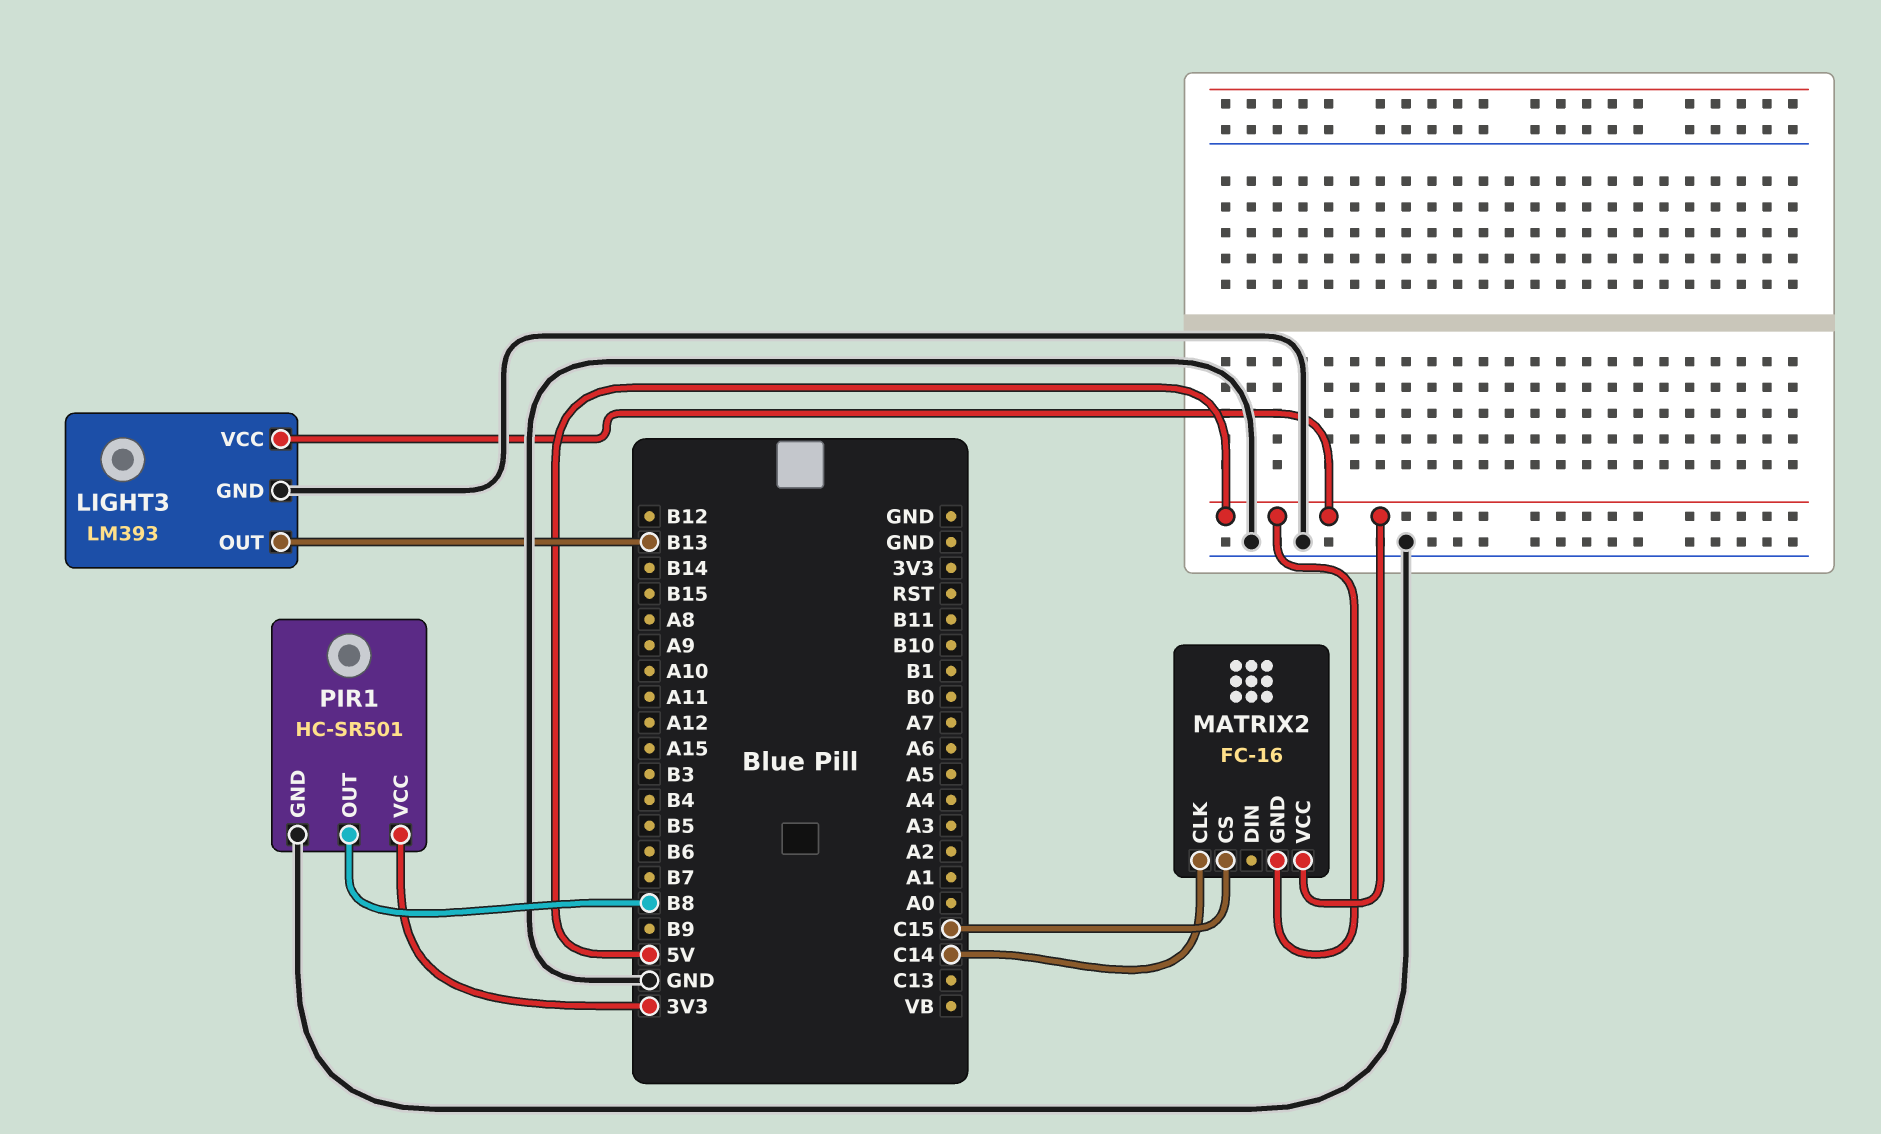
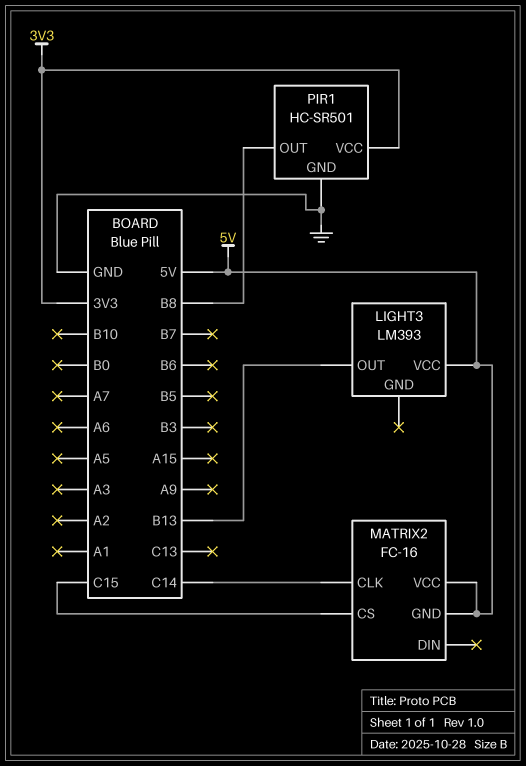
LIGHT3 pin GND: GND -> none

